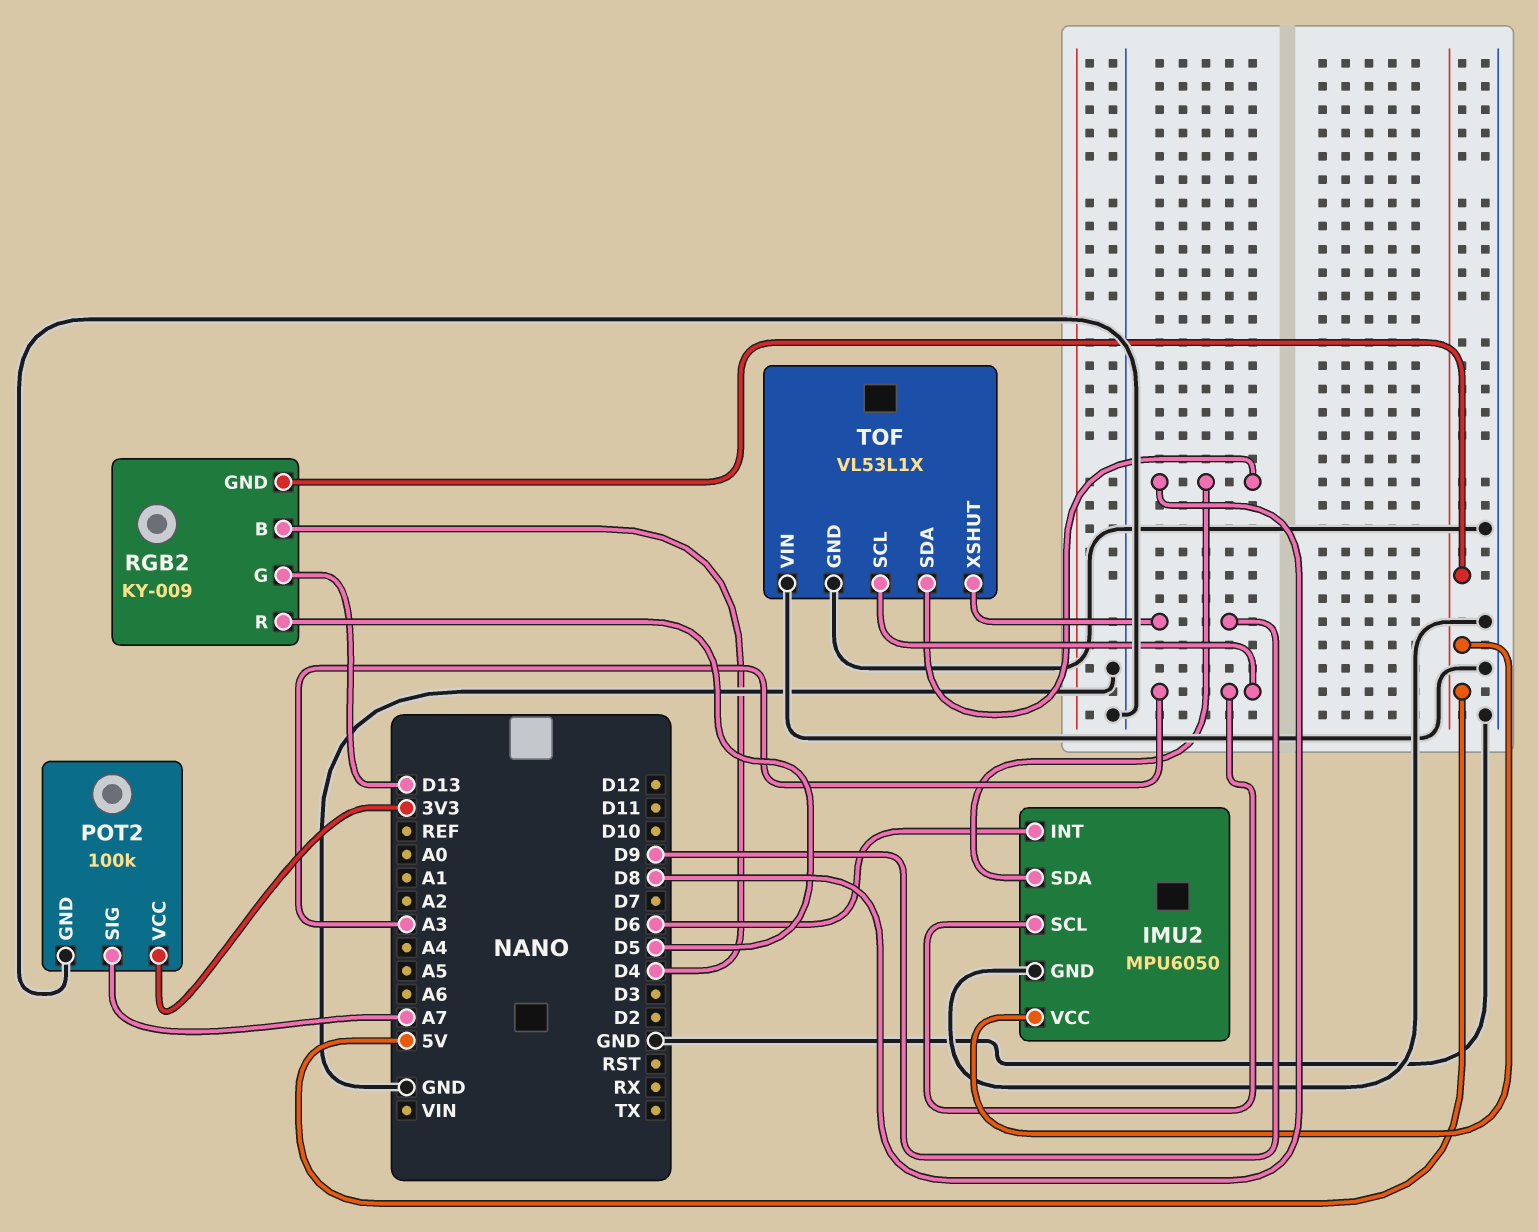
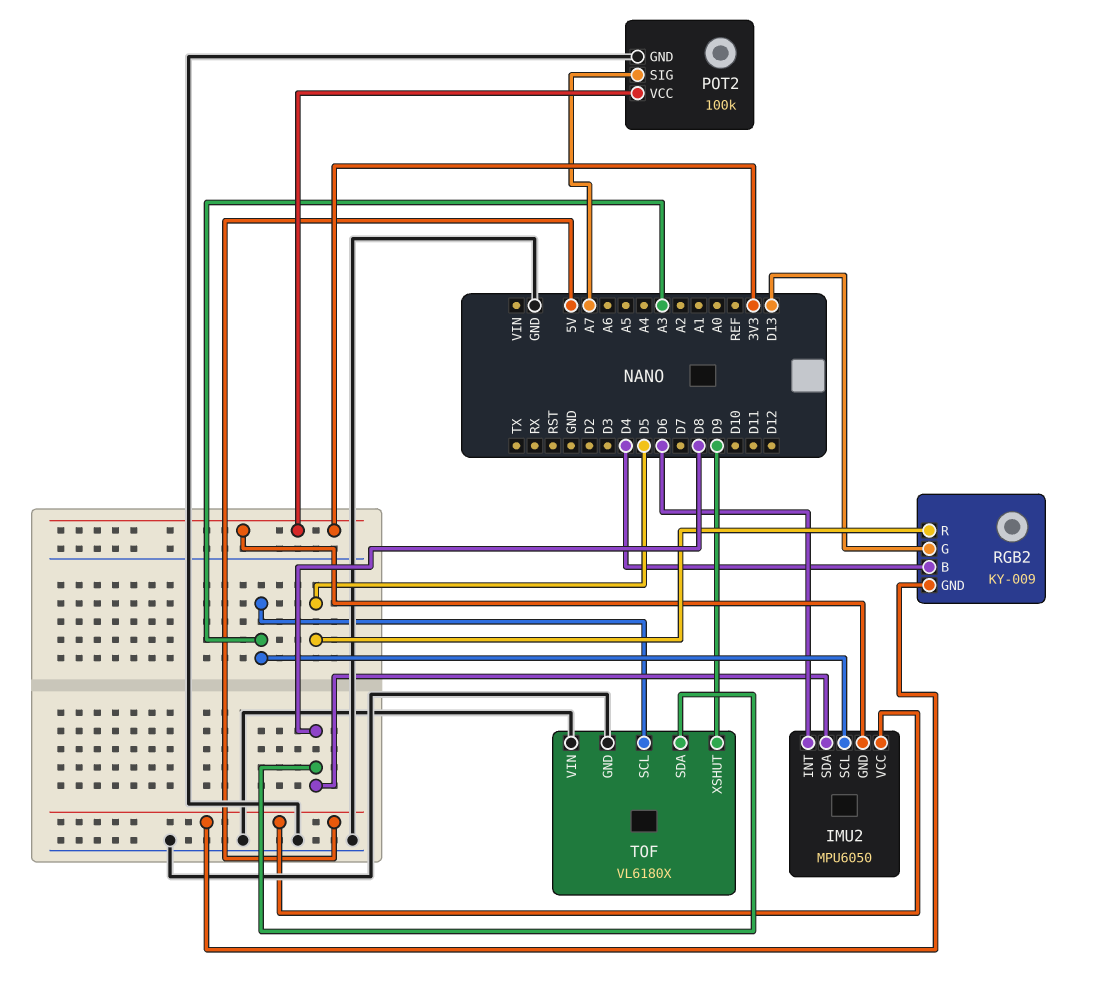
IMU2 pin GND: GND -> 3V3
TOF: VL53L1X -> VL6180X

